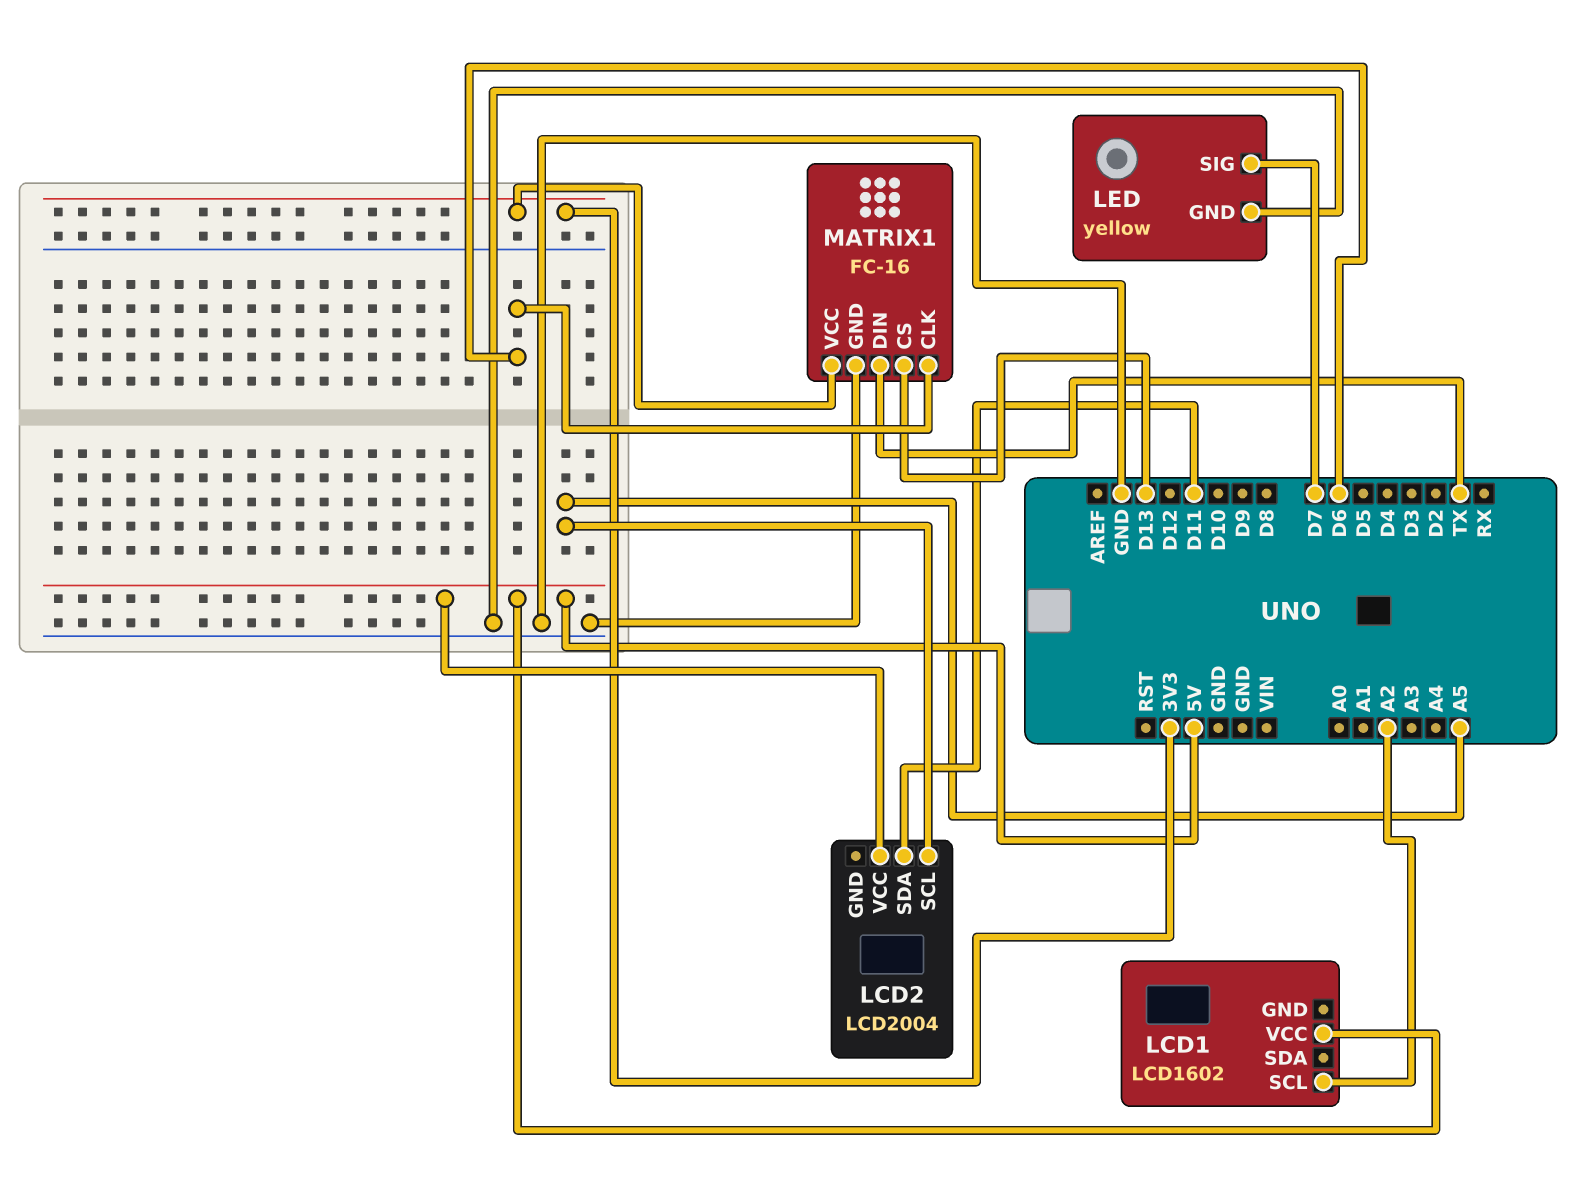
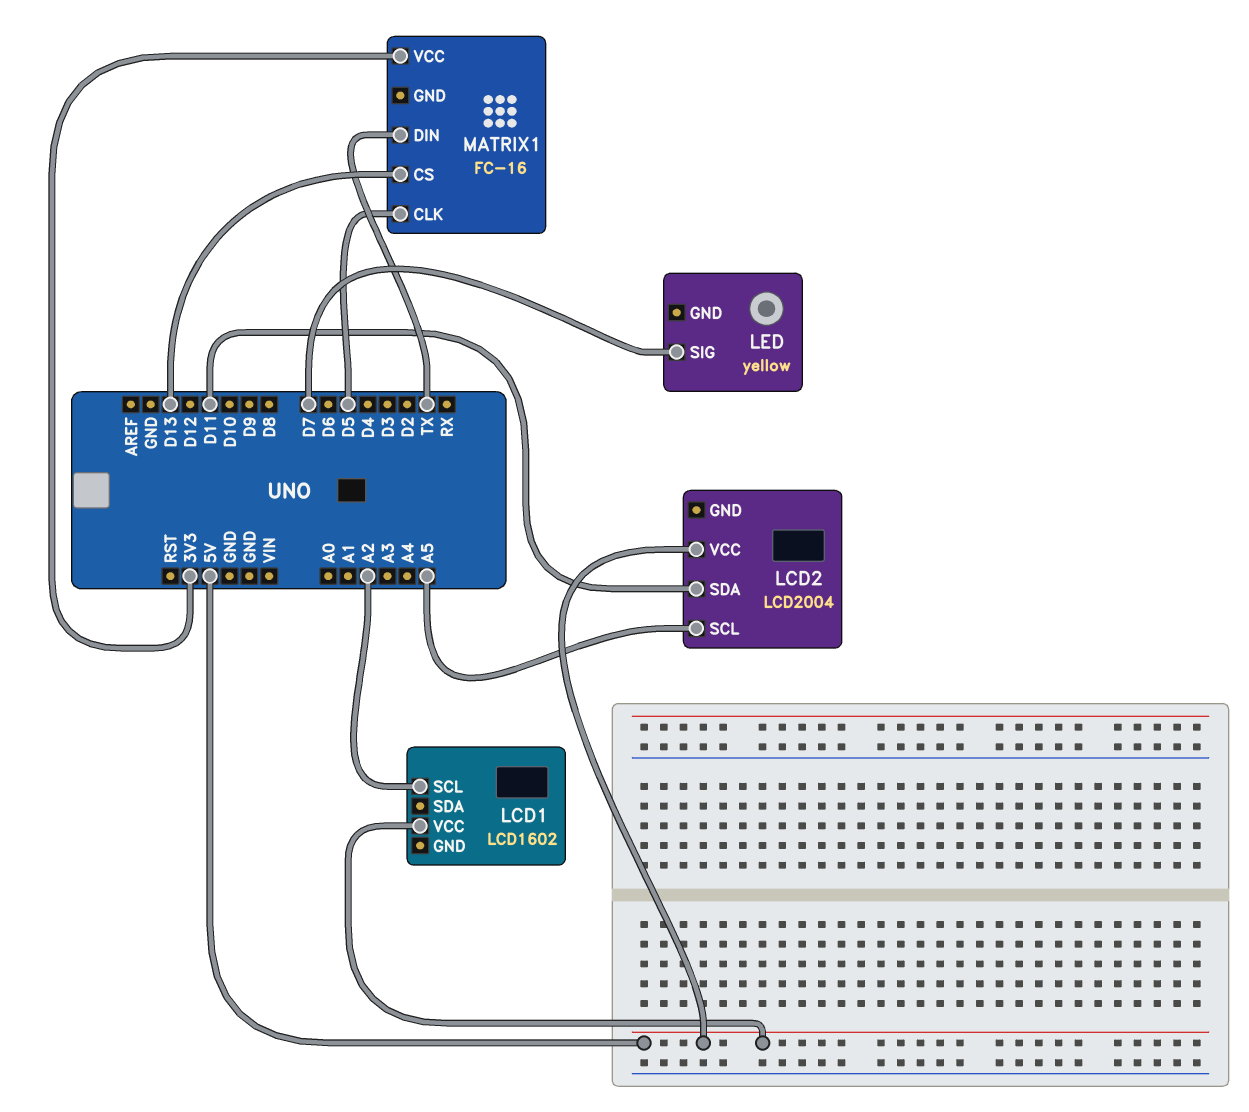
LED pin GND: GND -> none
MATRIX1 pin CLK: D6 -> D5
MATRIX1 pin GND: GND -> none

